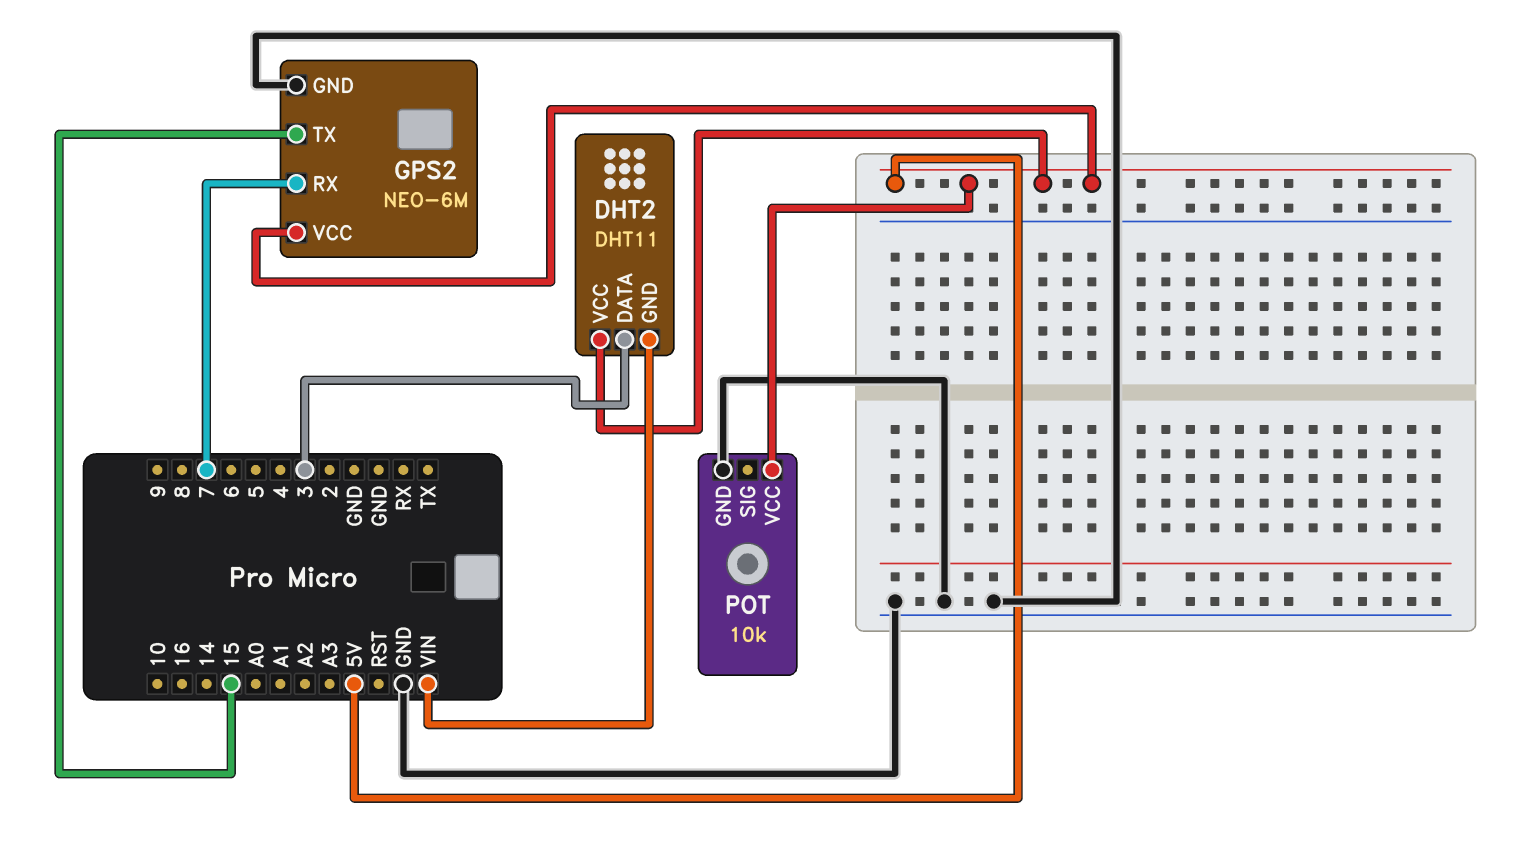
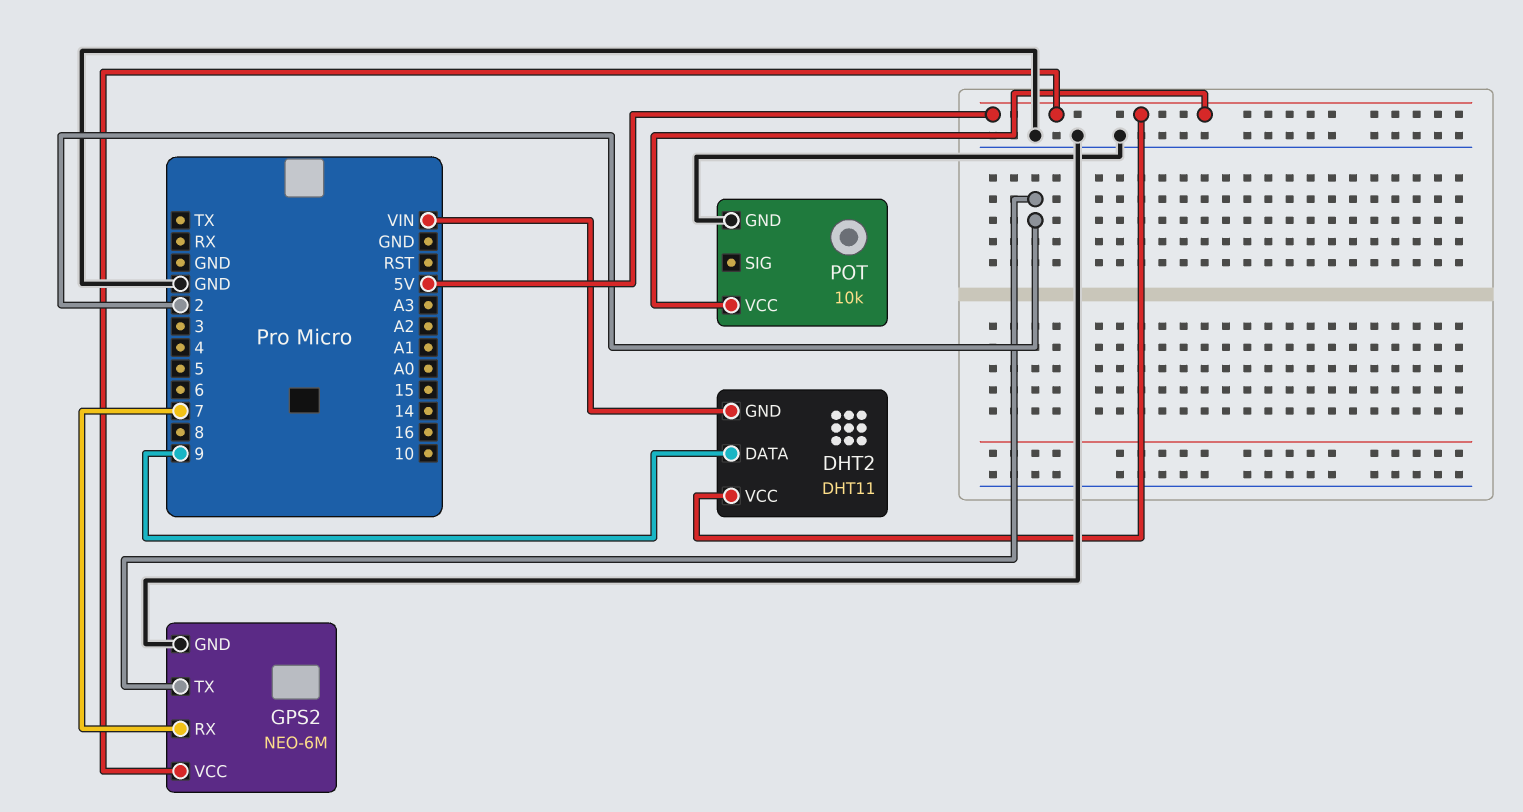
DHT2 pin DATA: 3 -> 9
GPS2 pin TX: 15 -> 2

